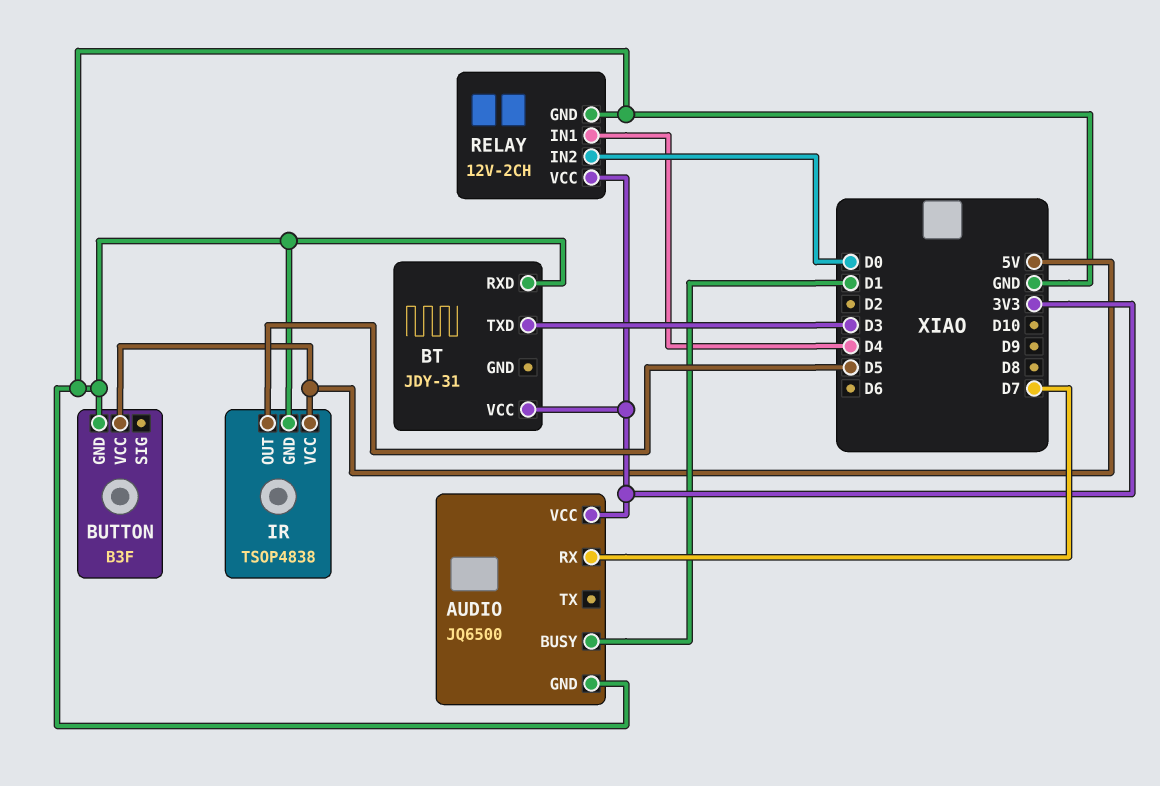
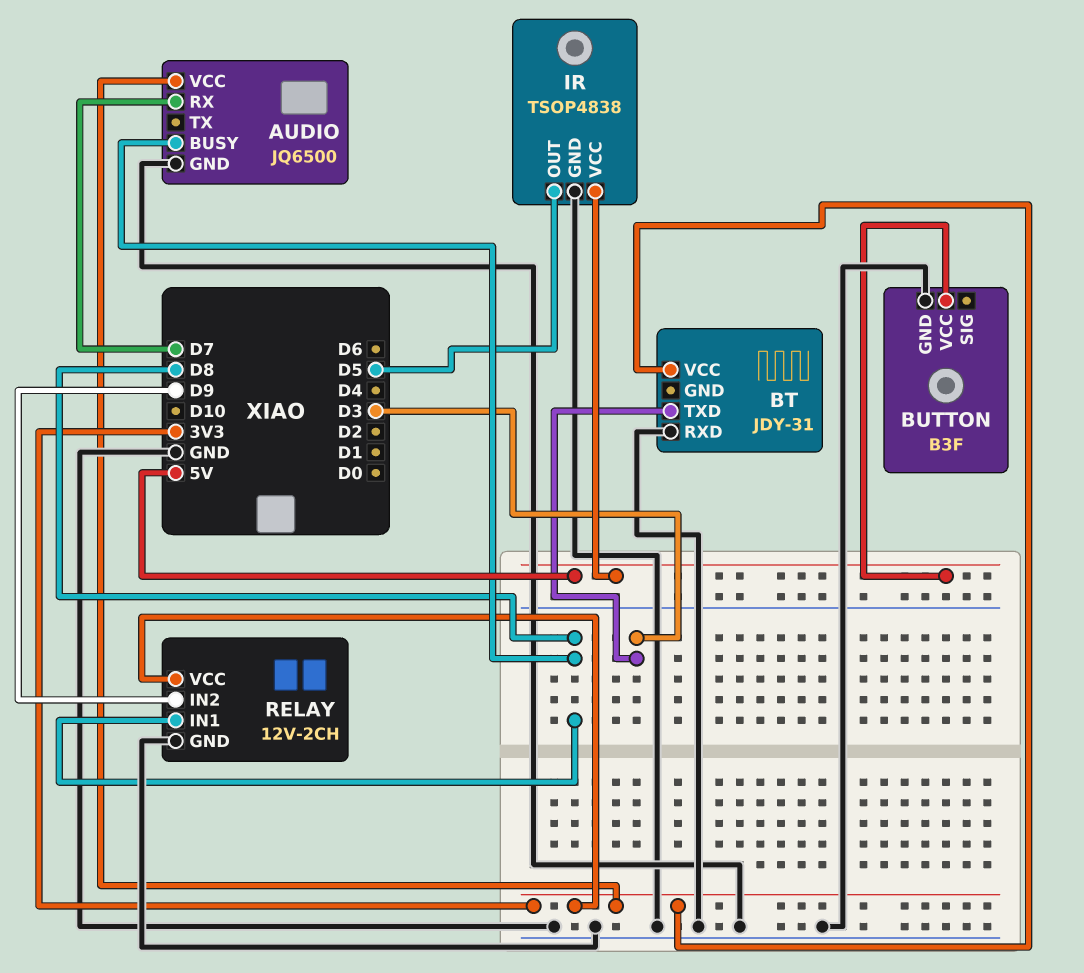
AUDIO pin BUSY: D1 -> D8
RELAY pin IN1: D4 -> D8
RELAY pin IN2: D0 -> D9

